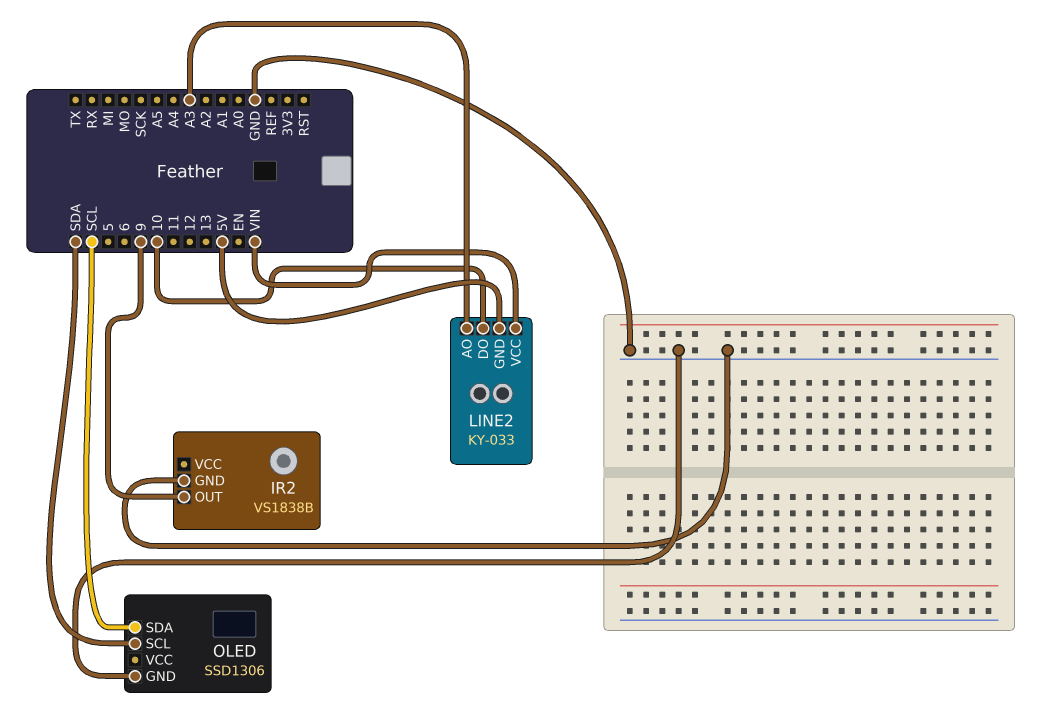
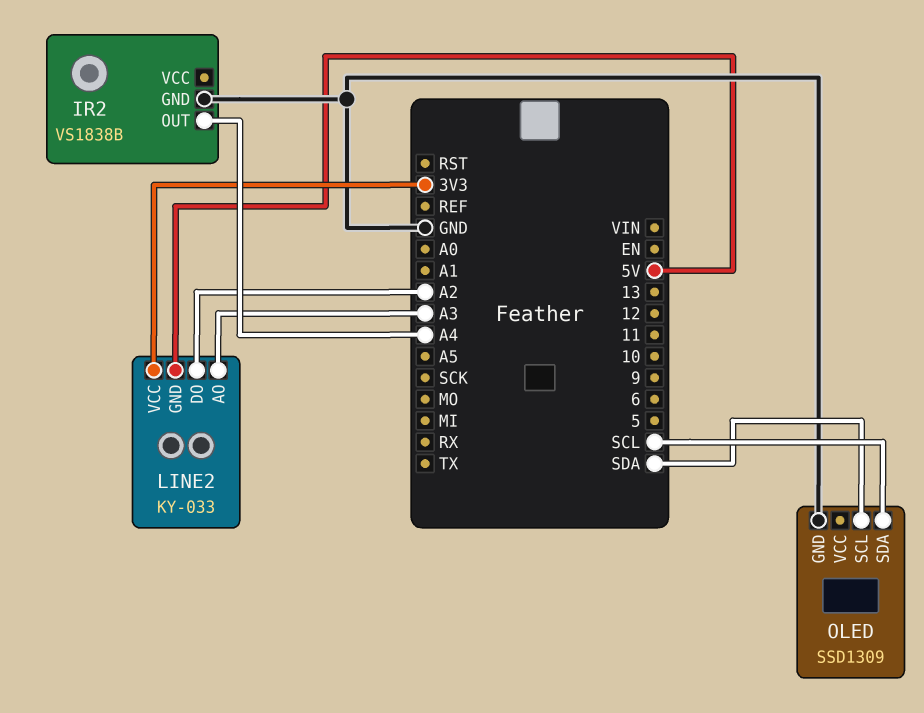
IR2 pin OUT: 9 -> A4
LINE2 pin DO: 10 -> A2
LINE2 pin VCC: VIN -> 3V3
OLED: SSD1306 -> SSD1309

